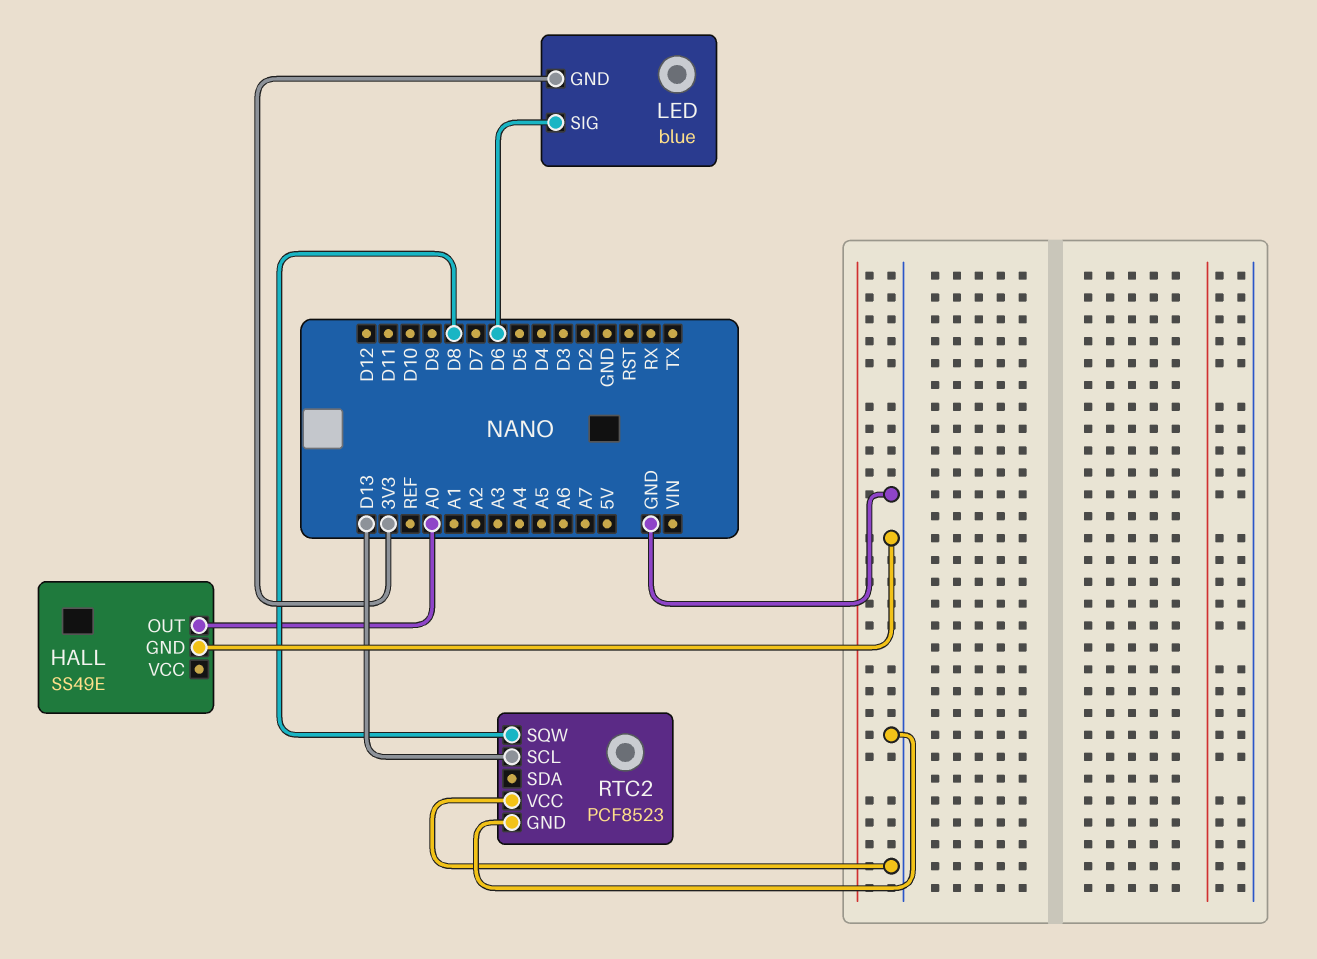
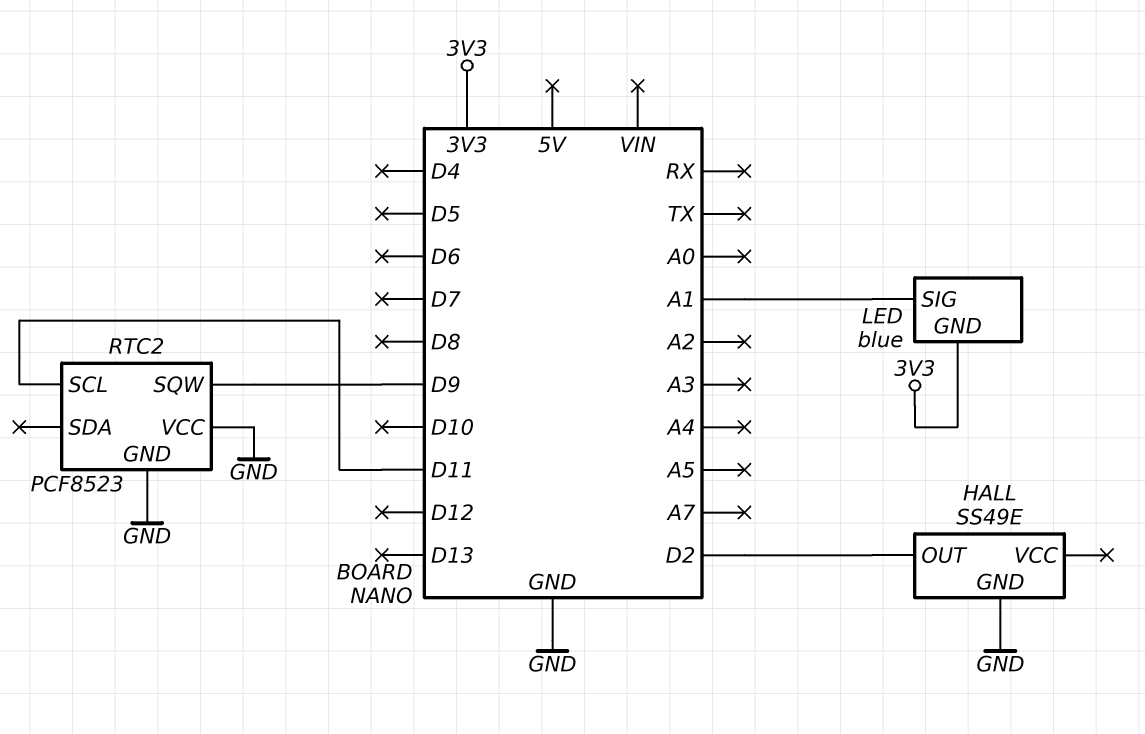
HALL pin OUT: A0 -> D2
LED pin SIG: D6 -> A1
RTC2 pin SCL: D13 -> D11
RTC2 pin SQW: D8 -> D9

